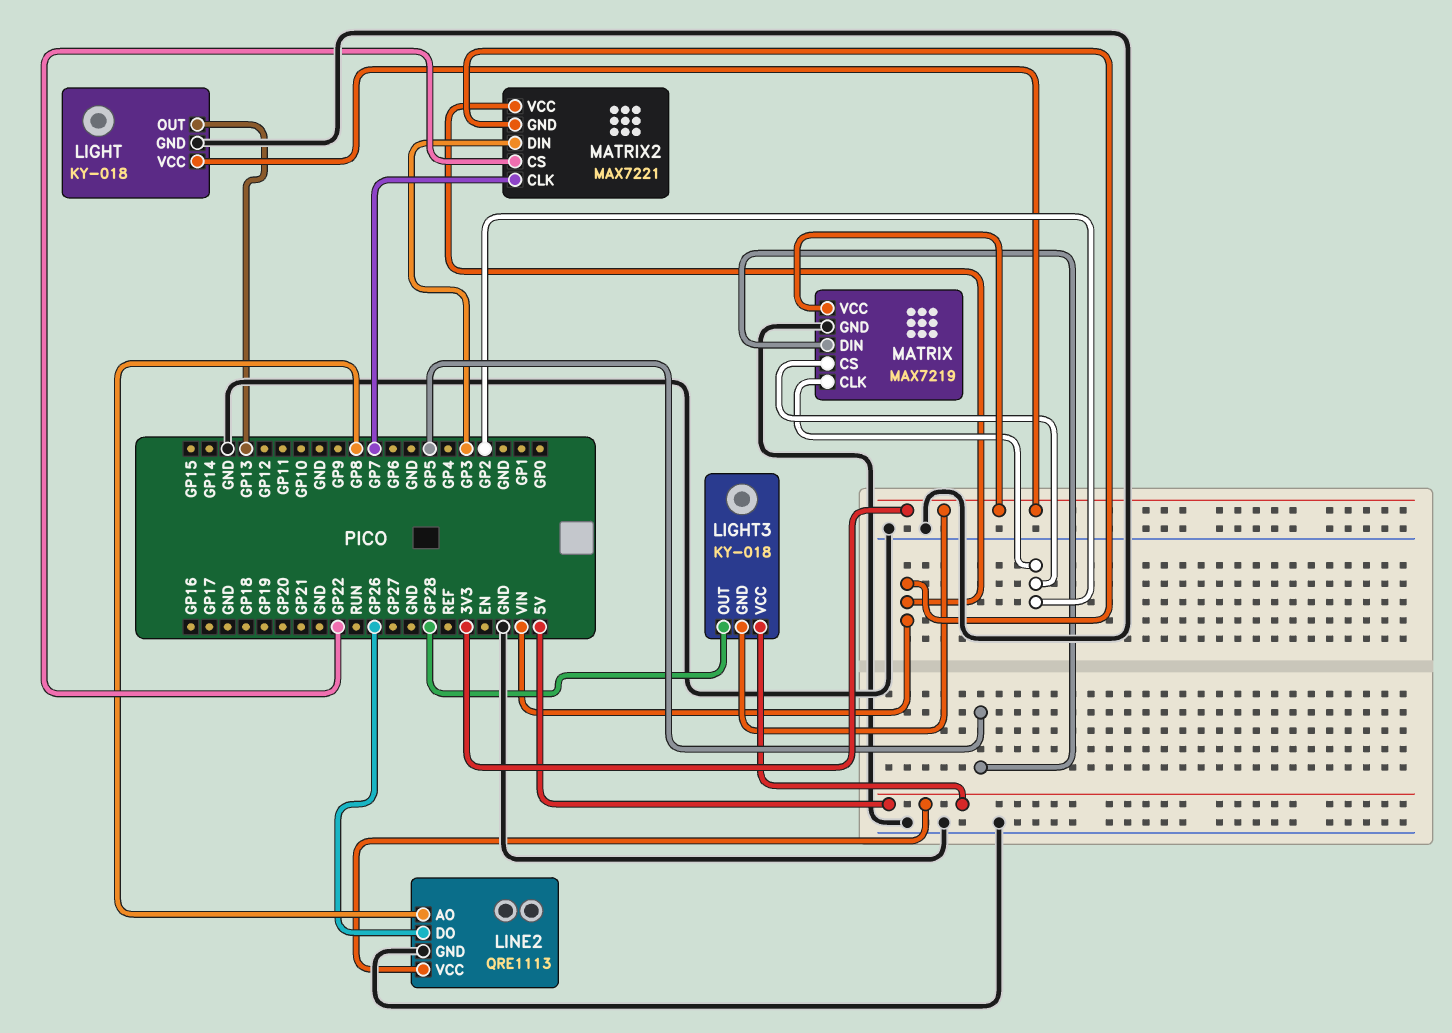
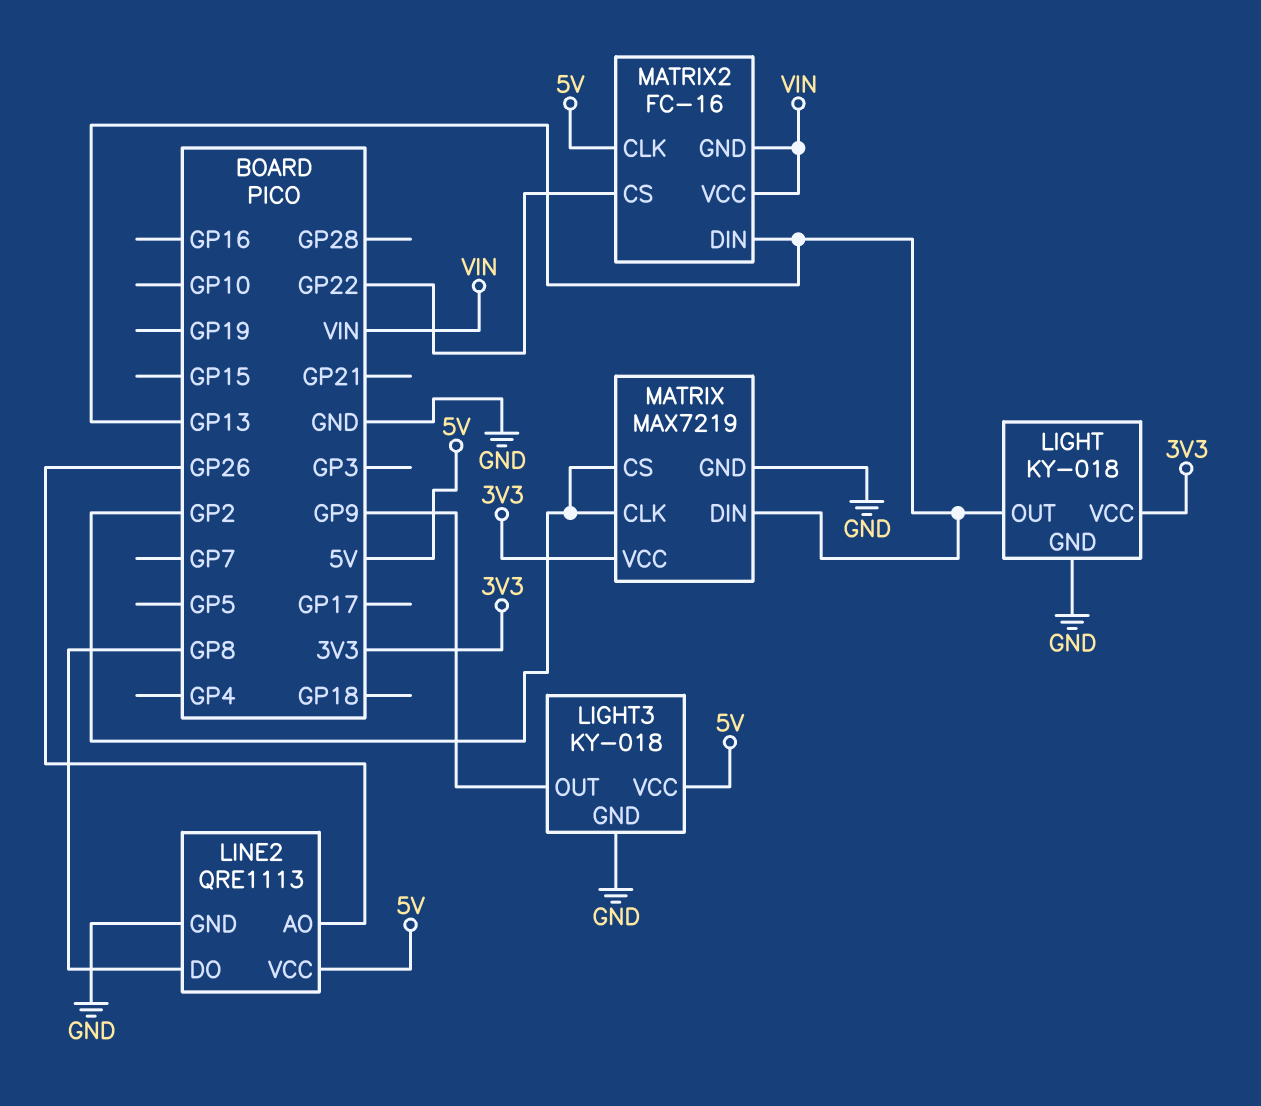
LIGHT3 pin GND: 3V3 -> GND
LIGHT3 pin OUT: GP28 -> GP9
LINE2 pin AO: GP8 -> GP26
LINE2 pin DO: GP26 -> GP8
MATRIX pin DIN: GP5 -> GP13
MATRIX2: MAX7221 -> FC-16
MATRIX2 pin CLK: GP7 -> 5V
MATRIX2 pin DIN: GP3 -> GP13

